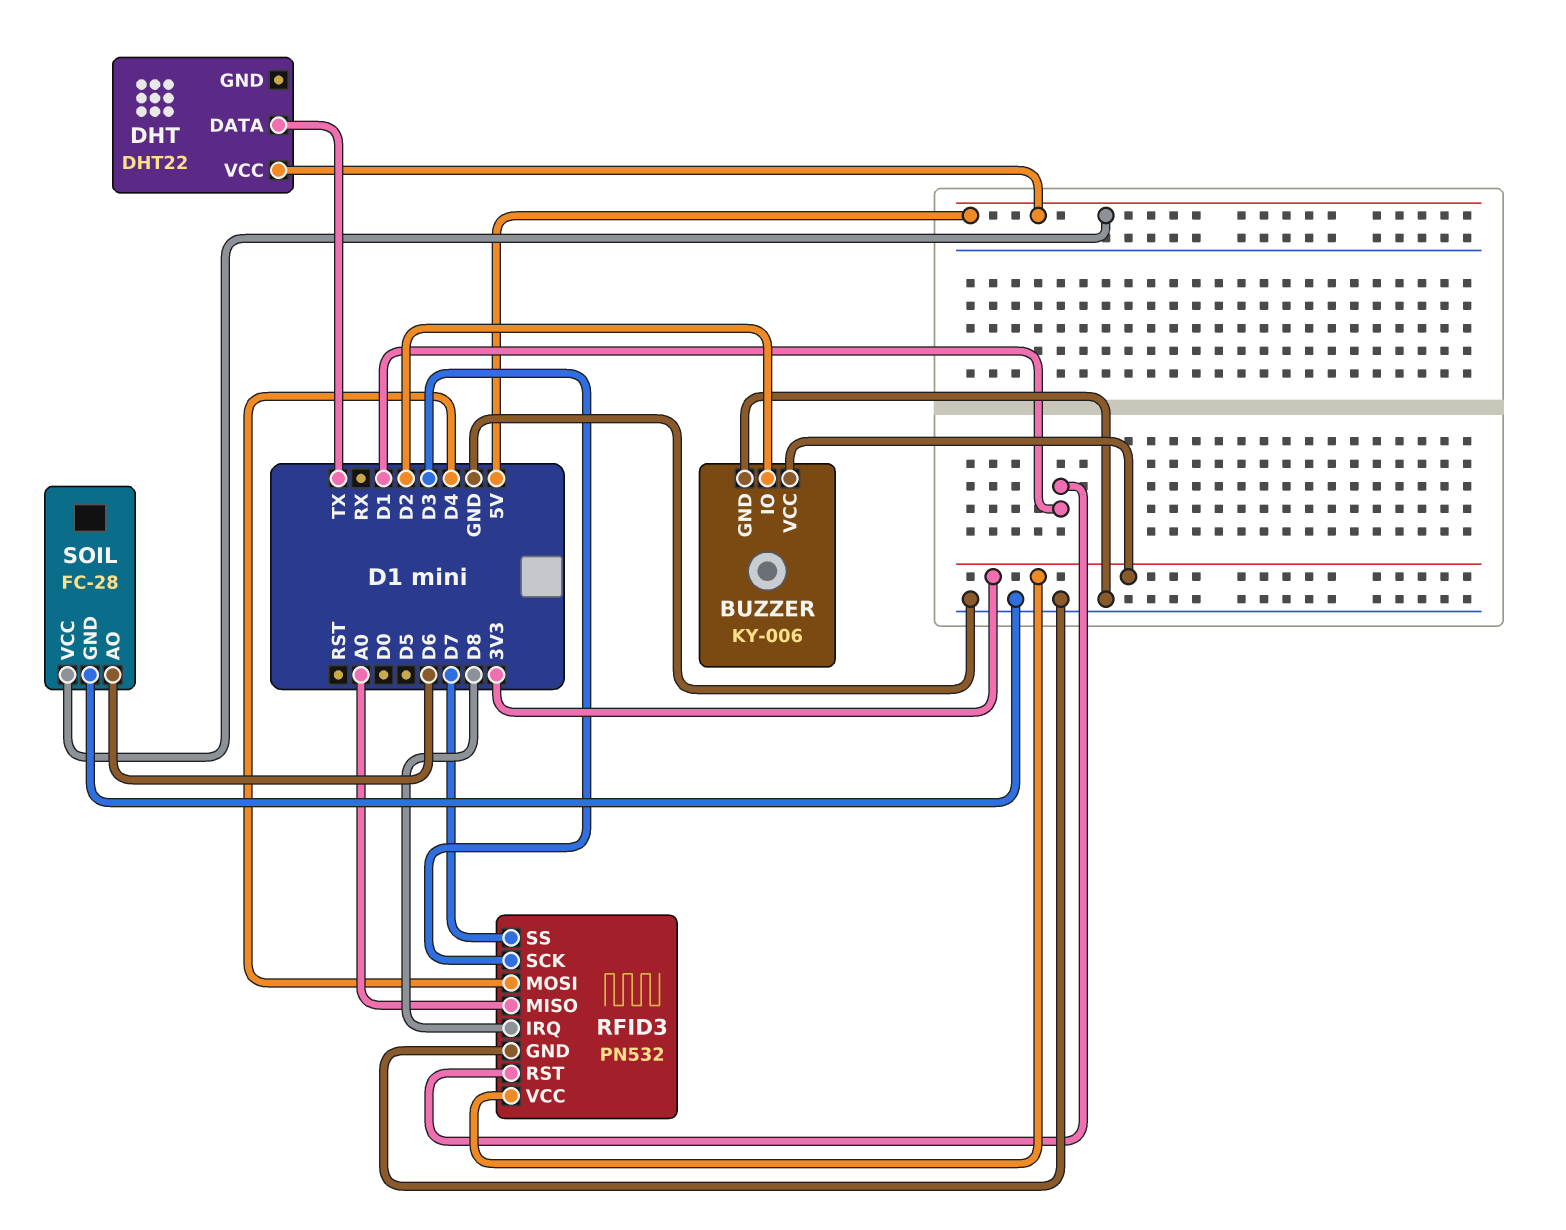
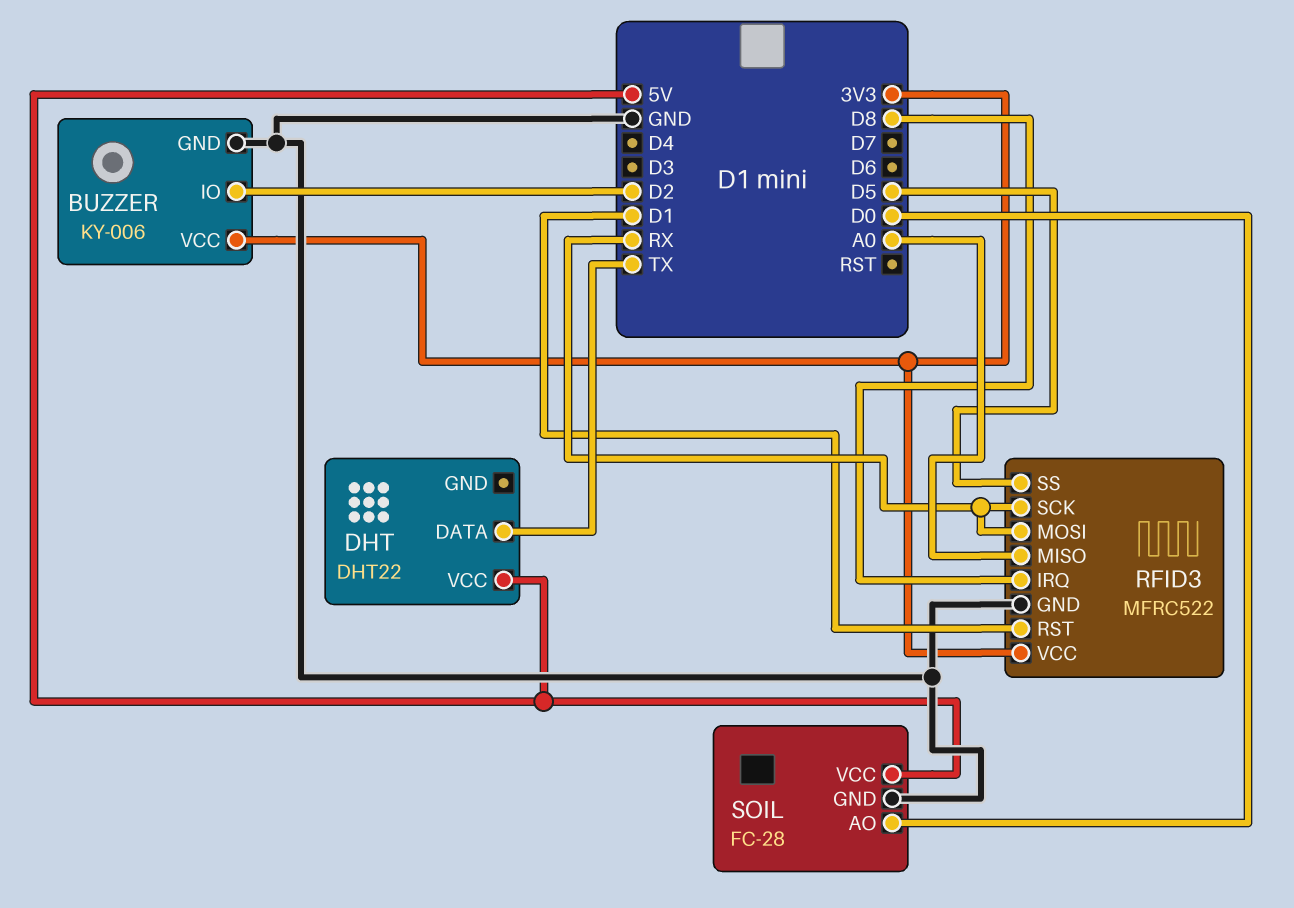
RFID3: PN532 -> MFRC522
RFID3 pin MOSI: D4 -> RX
RFID3 pin SCK: D3 -> RX
RFID3 pin SS: D7 -> D5
SOIL pin AO: D6 -> D0

